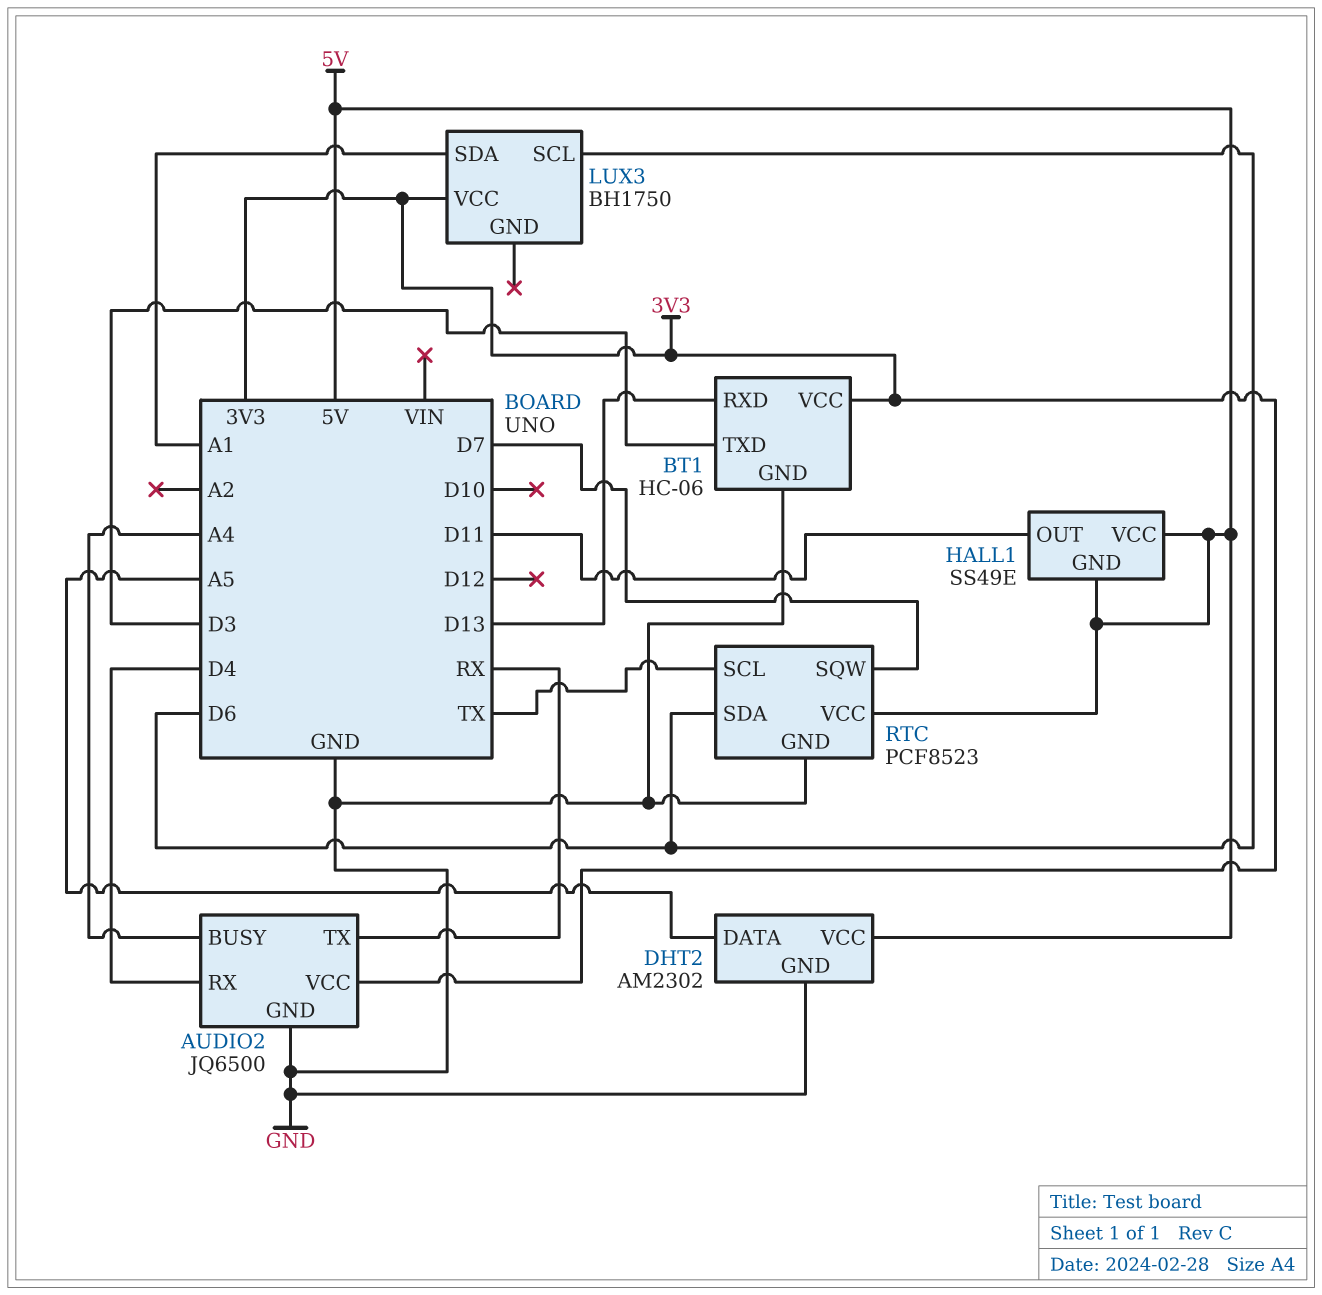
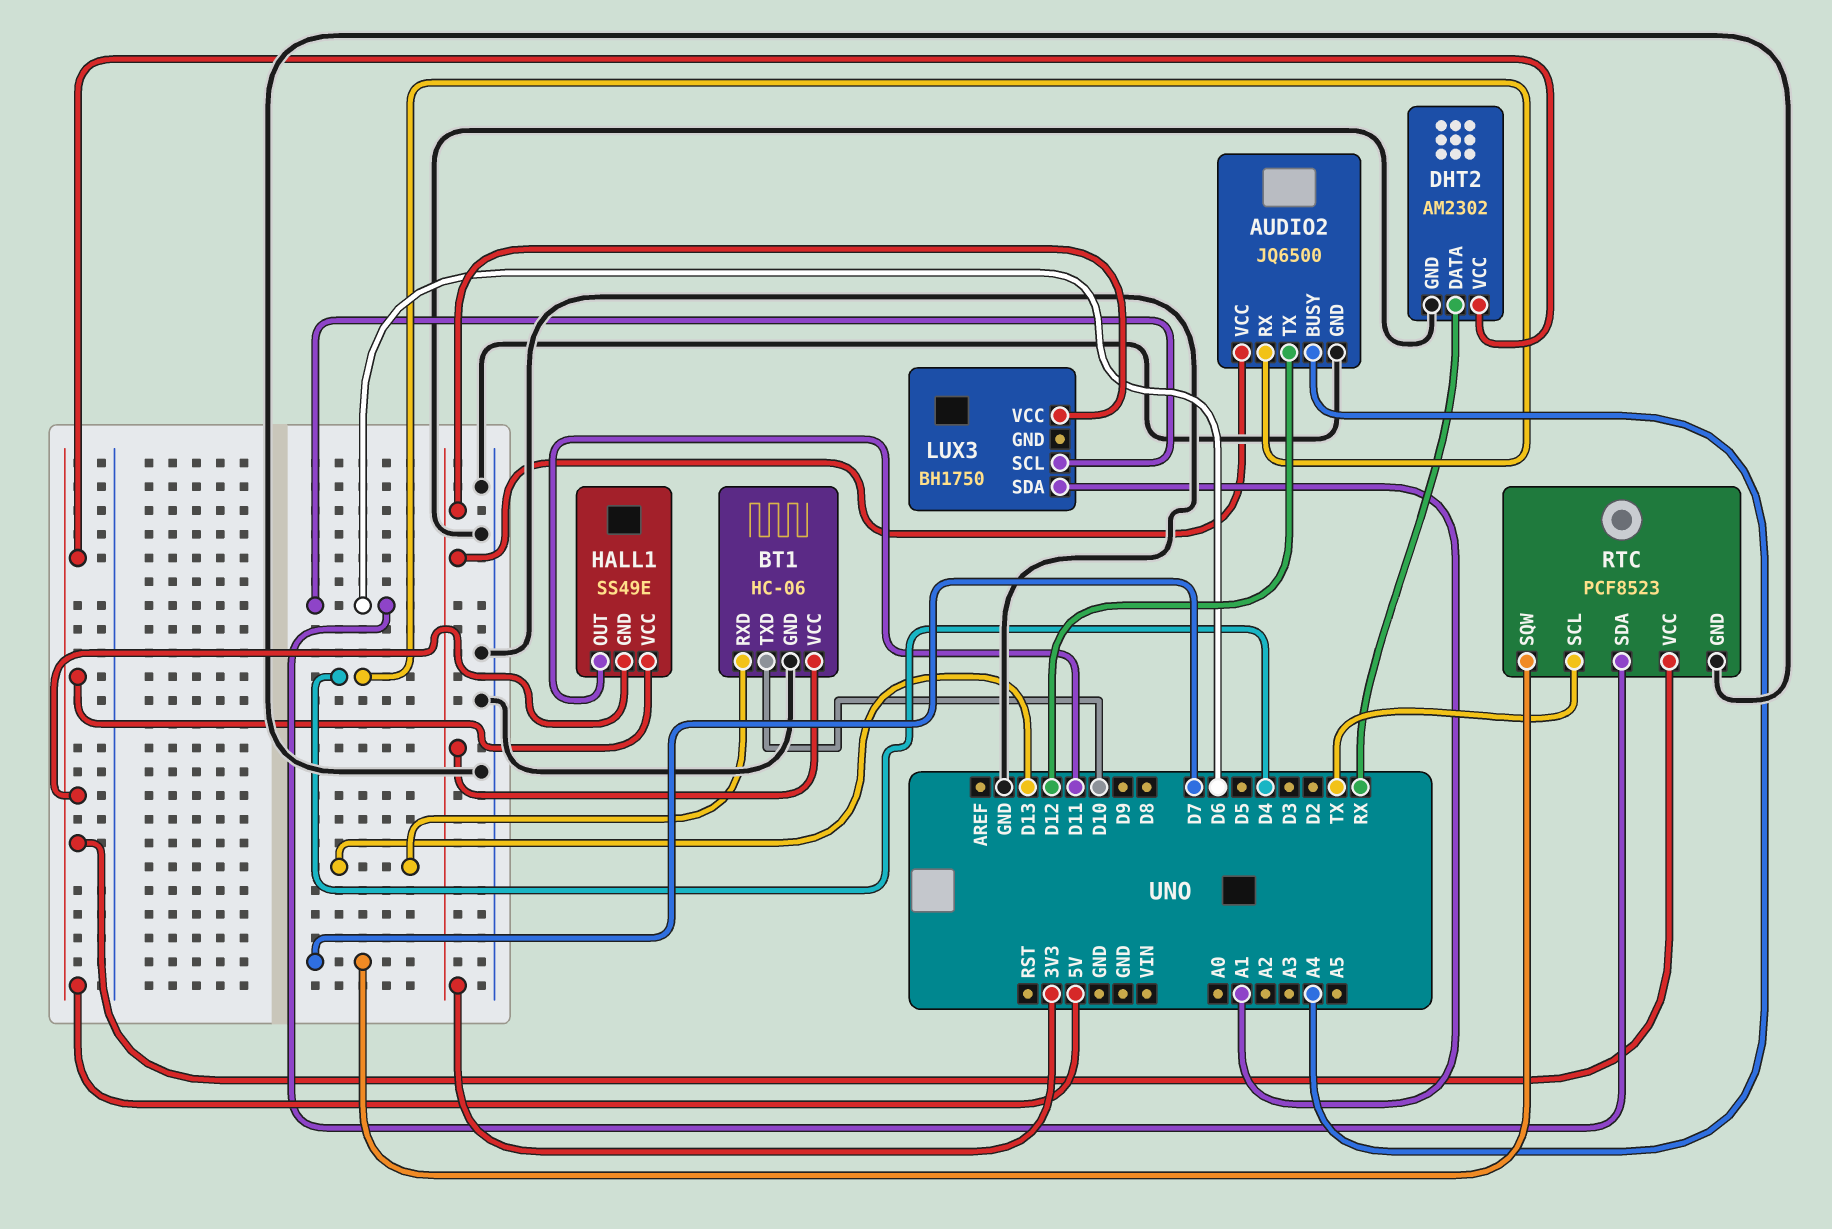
AUDIO2 pin TX: RX -> D12
BT1 pin TXD: D3 -> D10
DHT2 pin DATA: A5 -> RX

